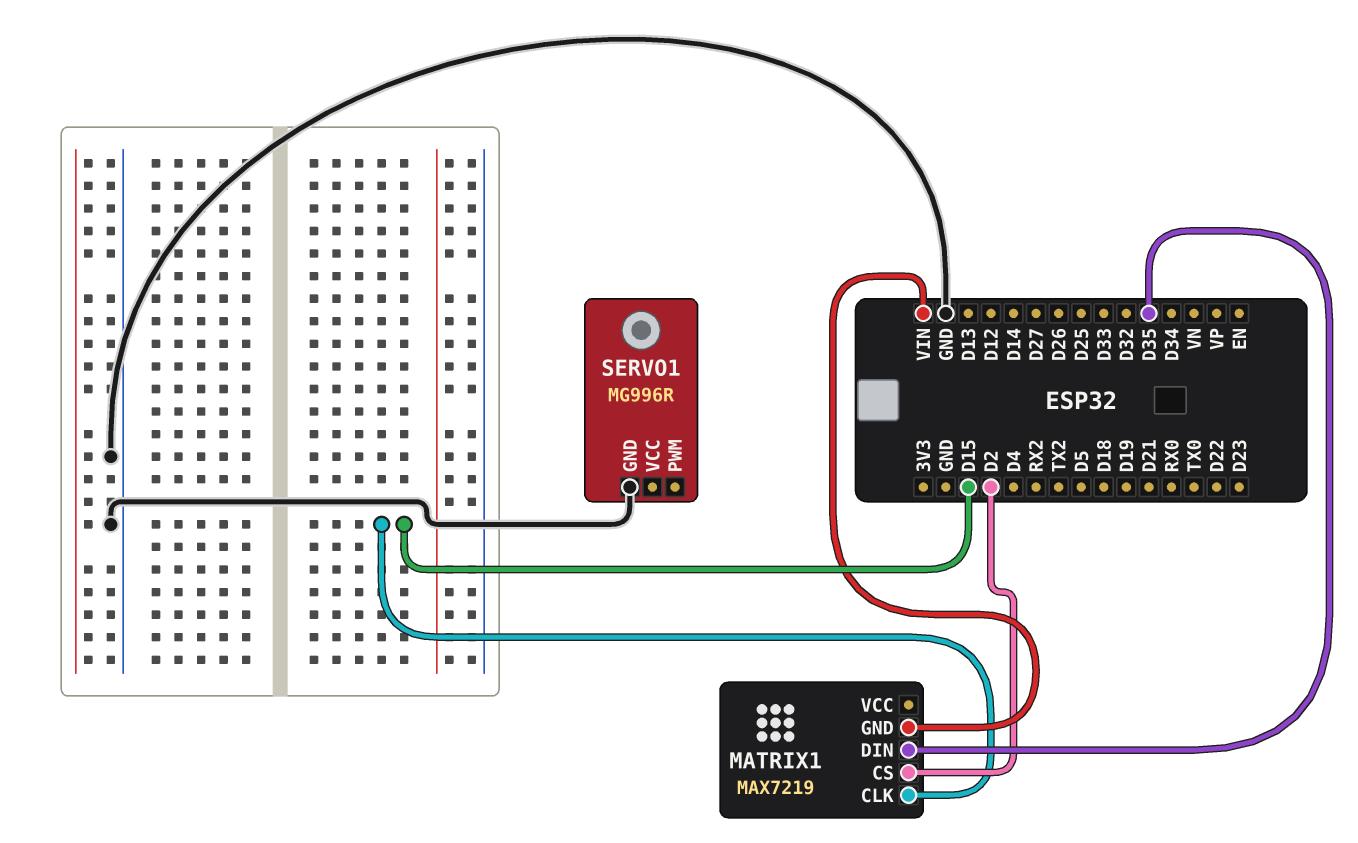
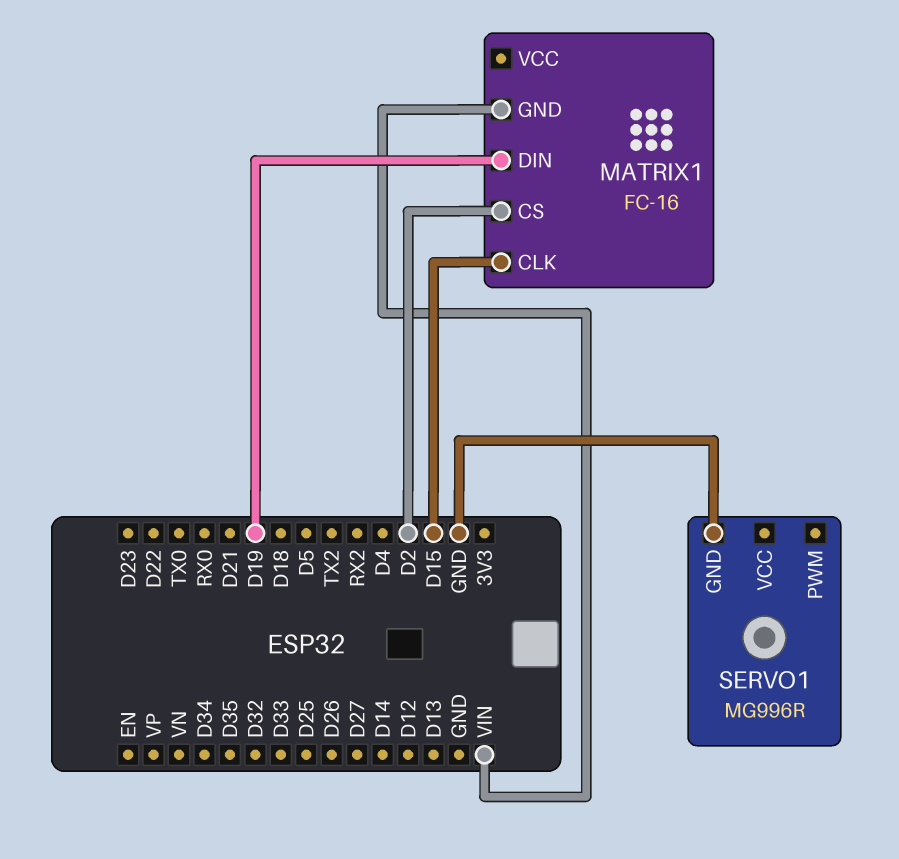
MATRIX1: MAX7219 -> FC-16
MATRIX1 pin DIN: D35 -> D19

